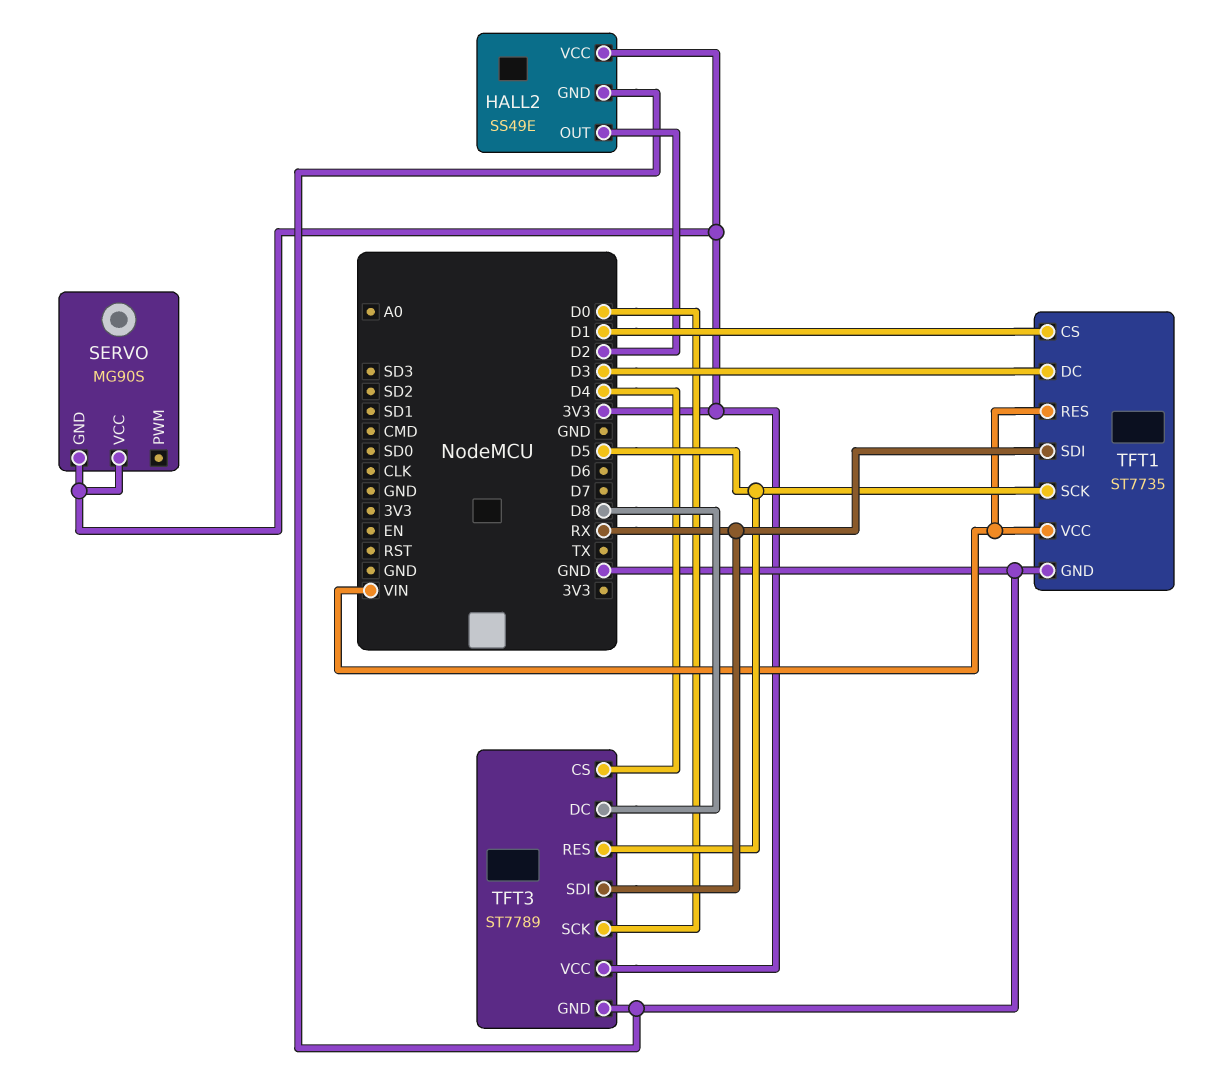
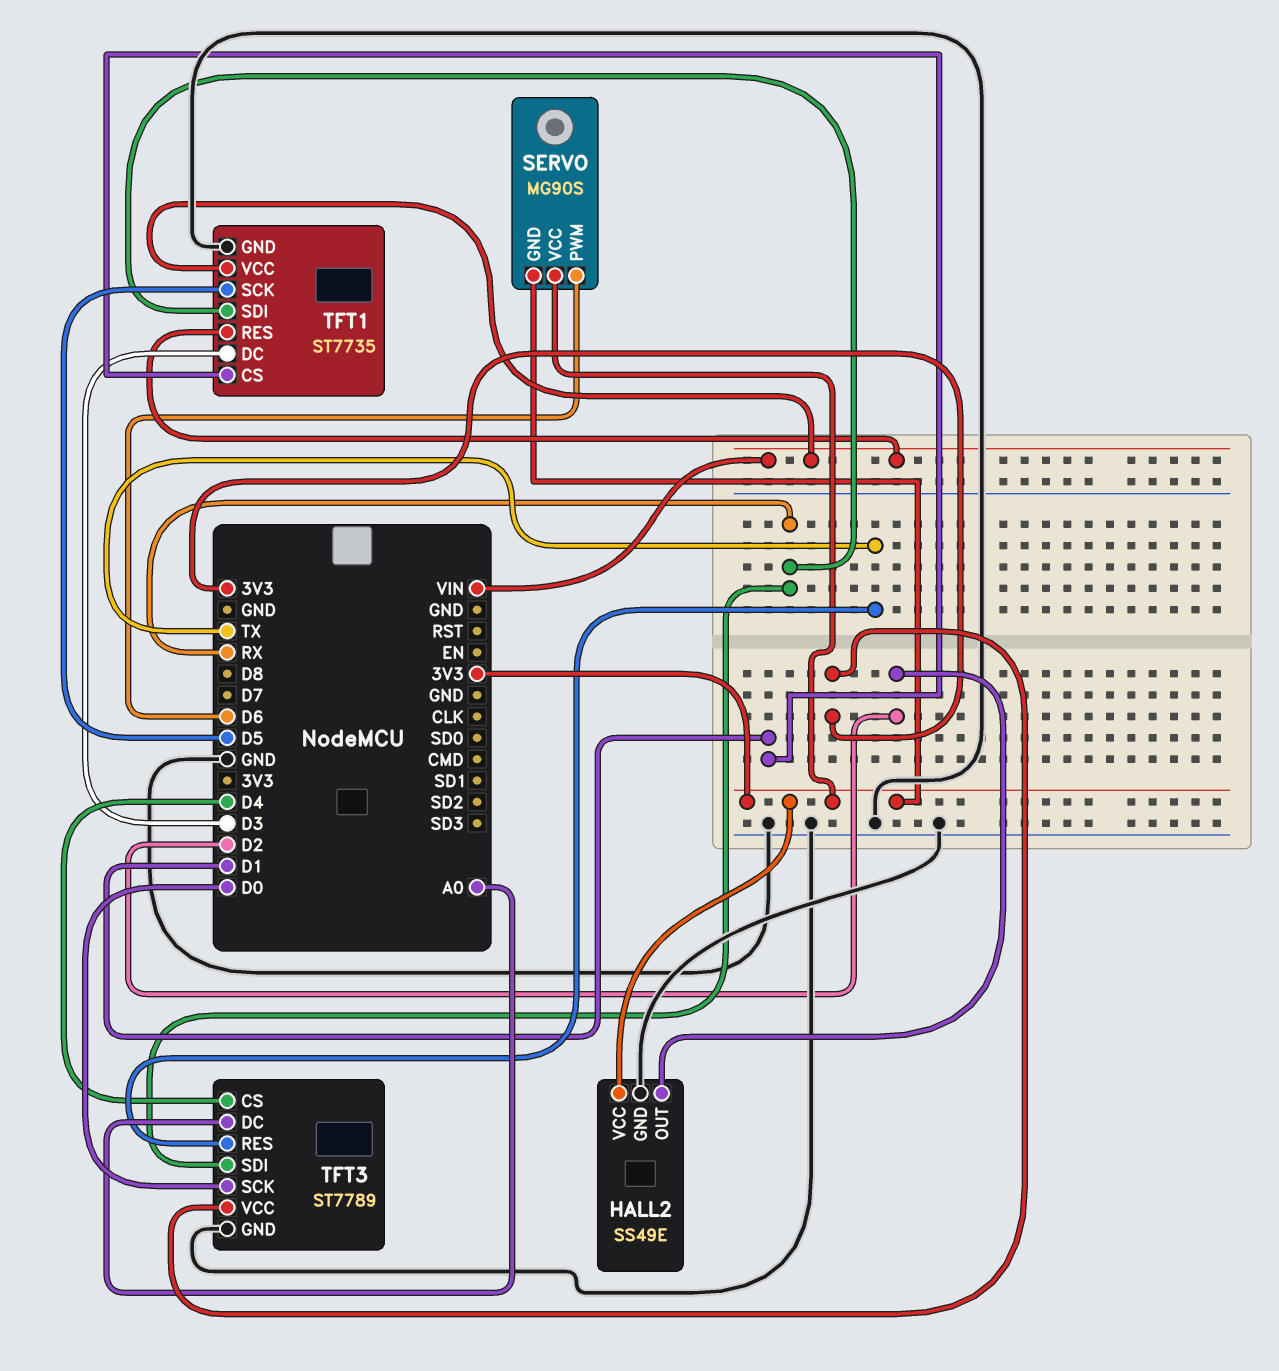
SERVO pin PWM: none -> D6
TFT3 pin DC: D8 -> A0
TFT3 pin RES: D5 -> TX

